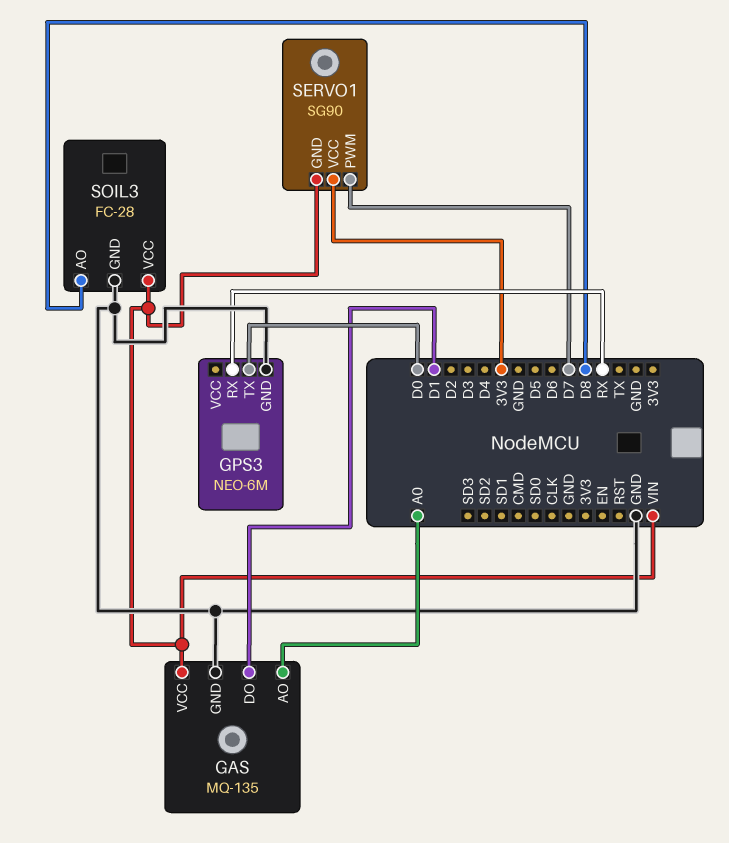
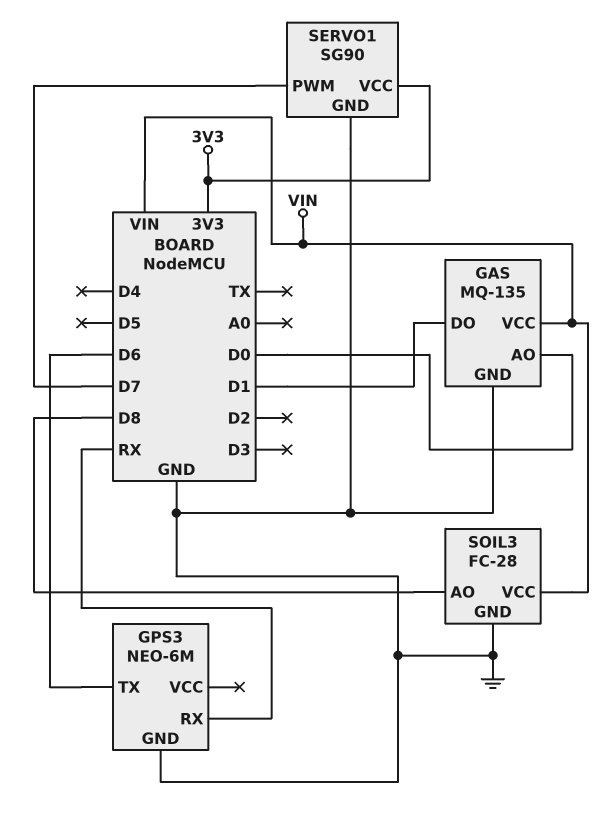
GAS pin AO: A0 -> D0
GPS3 pin TX: D0 -> D6
SERVO1 pin GND: VIN -> GND

